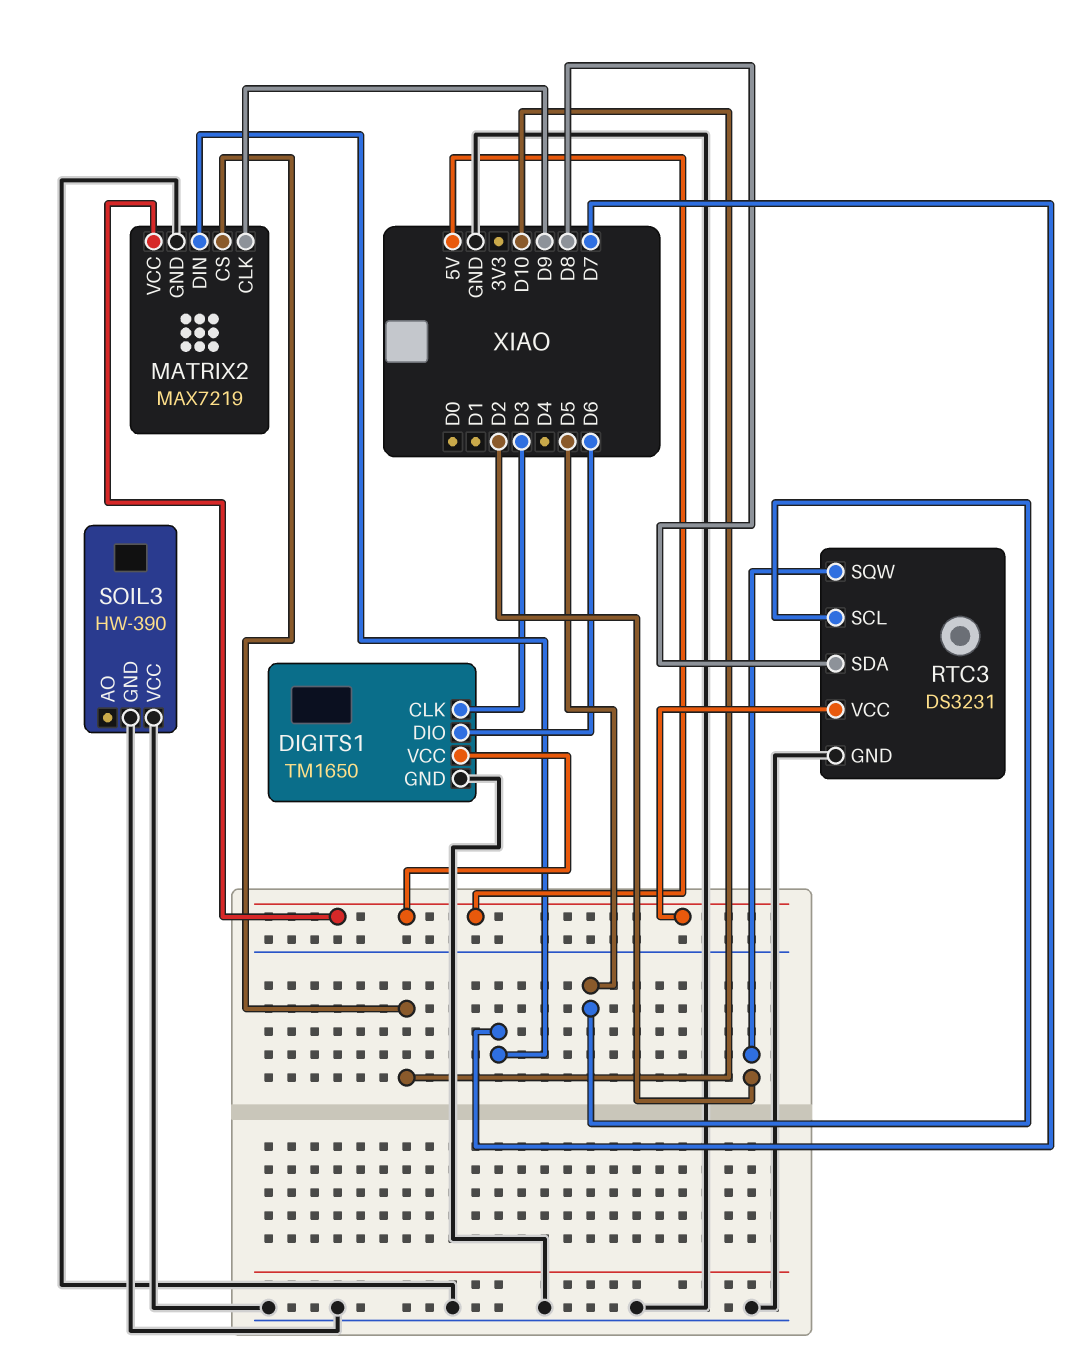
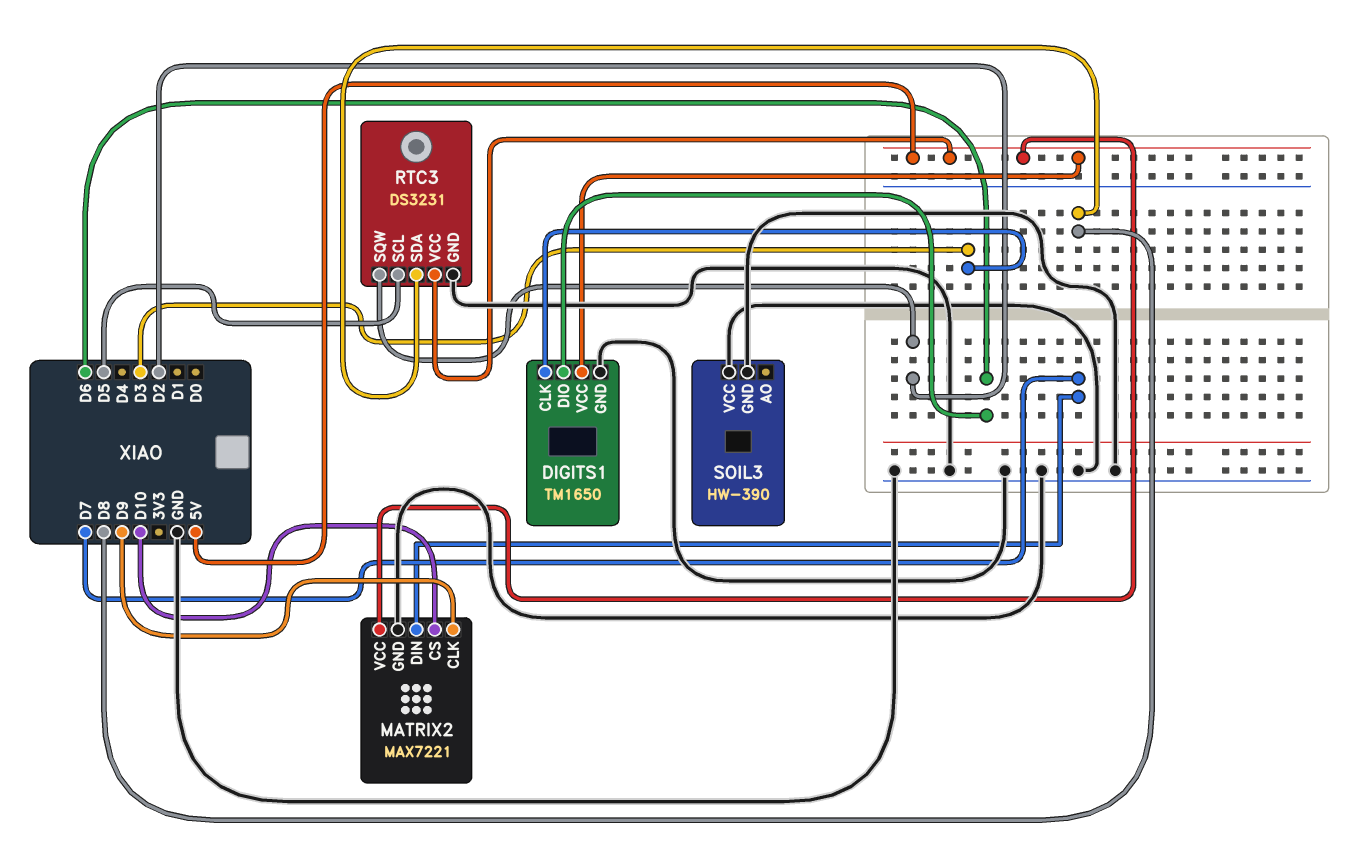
MATRIX2: MAX7219 -> MAX7221

